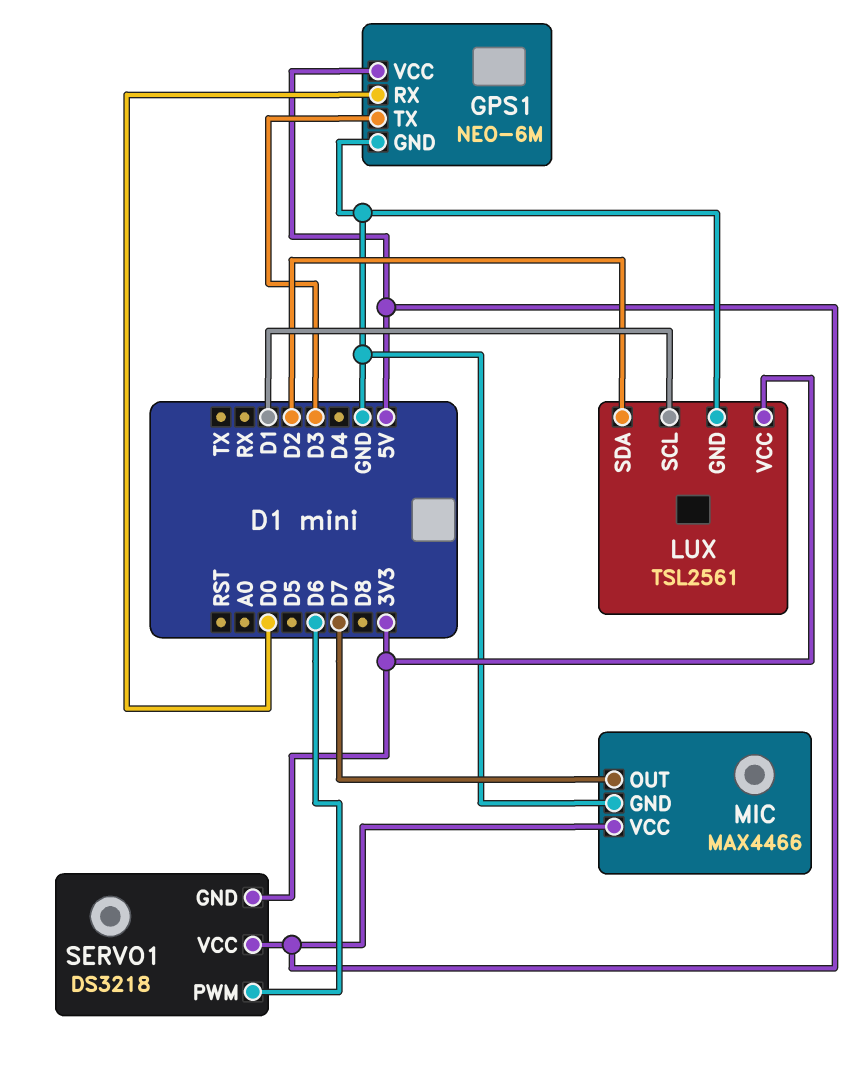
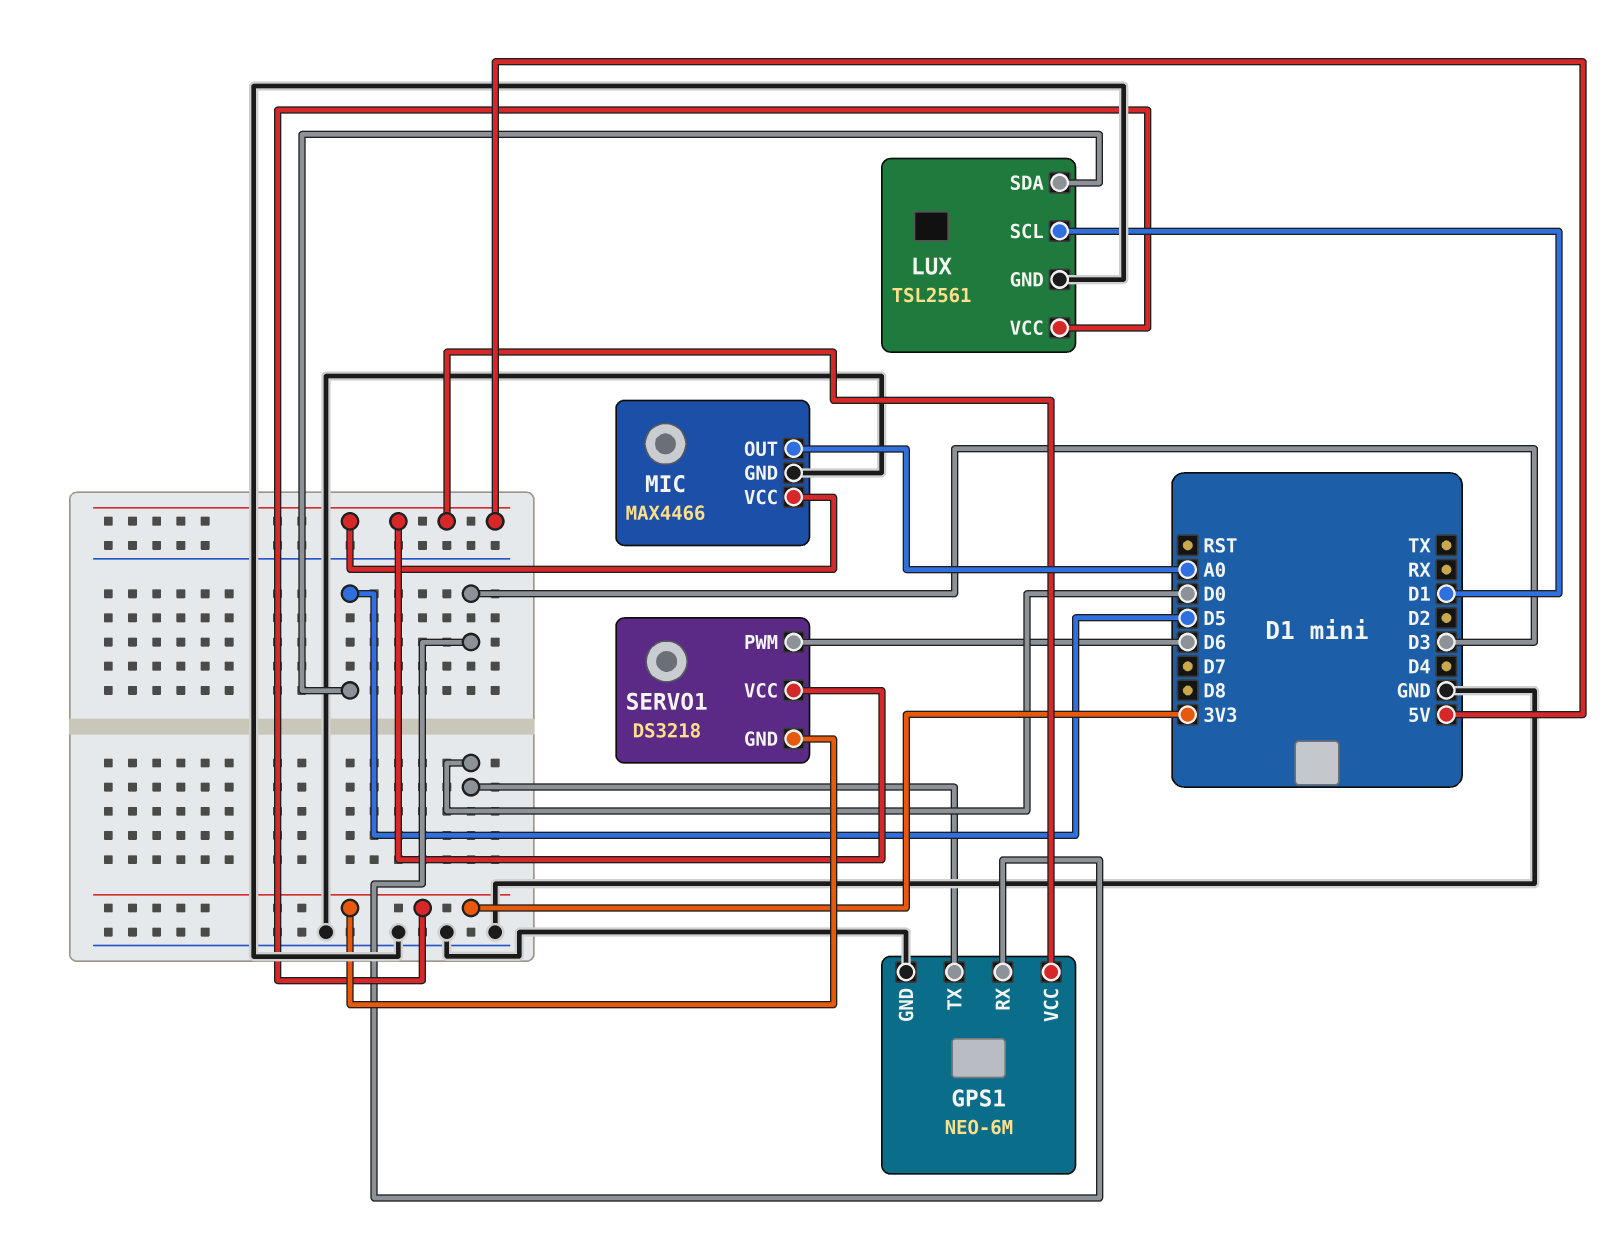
GPS1 pin RX: D0 -> D3
GPS1 pin TX: D3 -> D0
LUX pin SDA: D2 -> D5
MIC pin OUT: D7 -> A0

